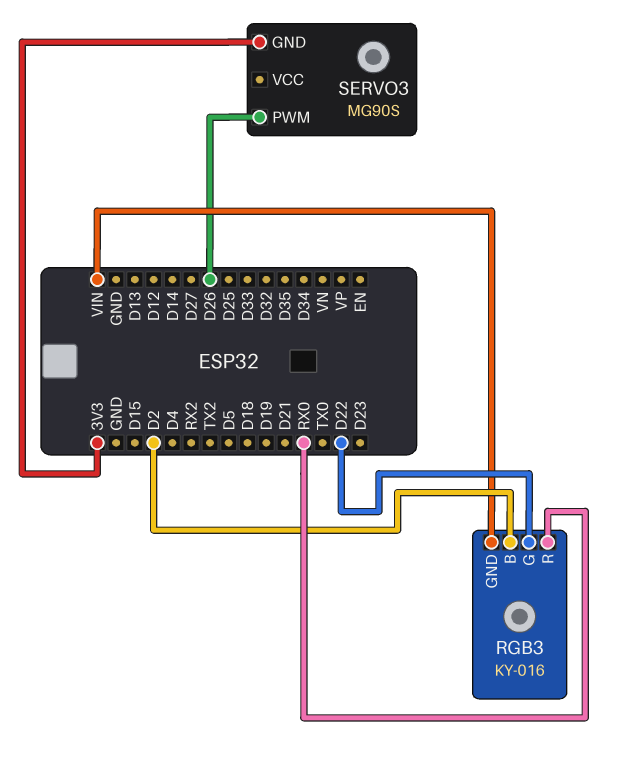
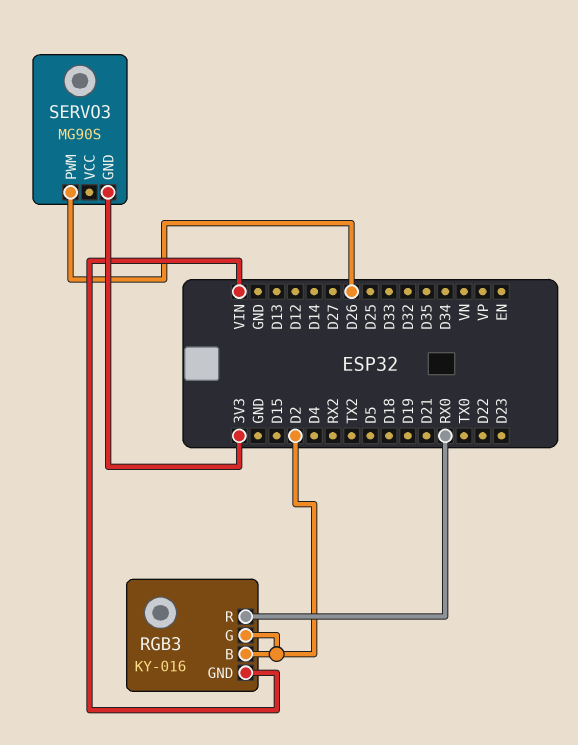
RGB3 pin G: D22 -> D2

